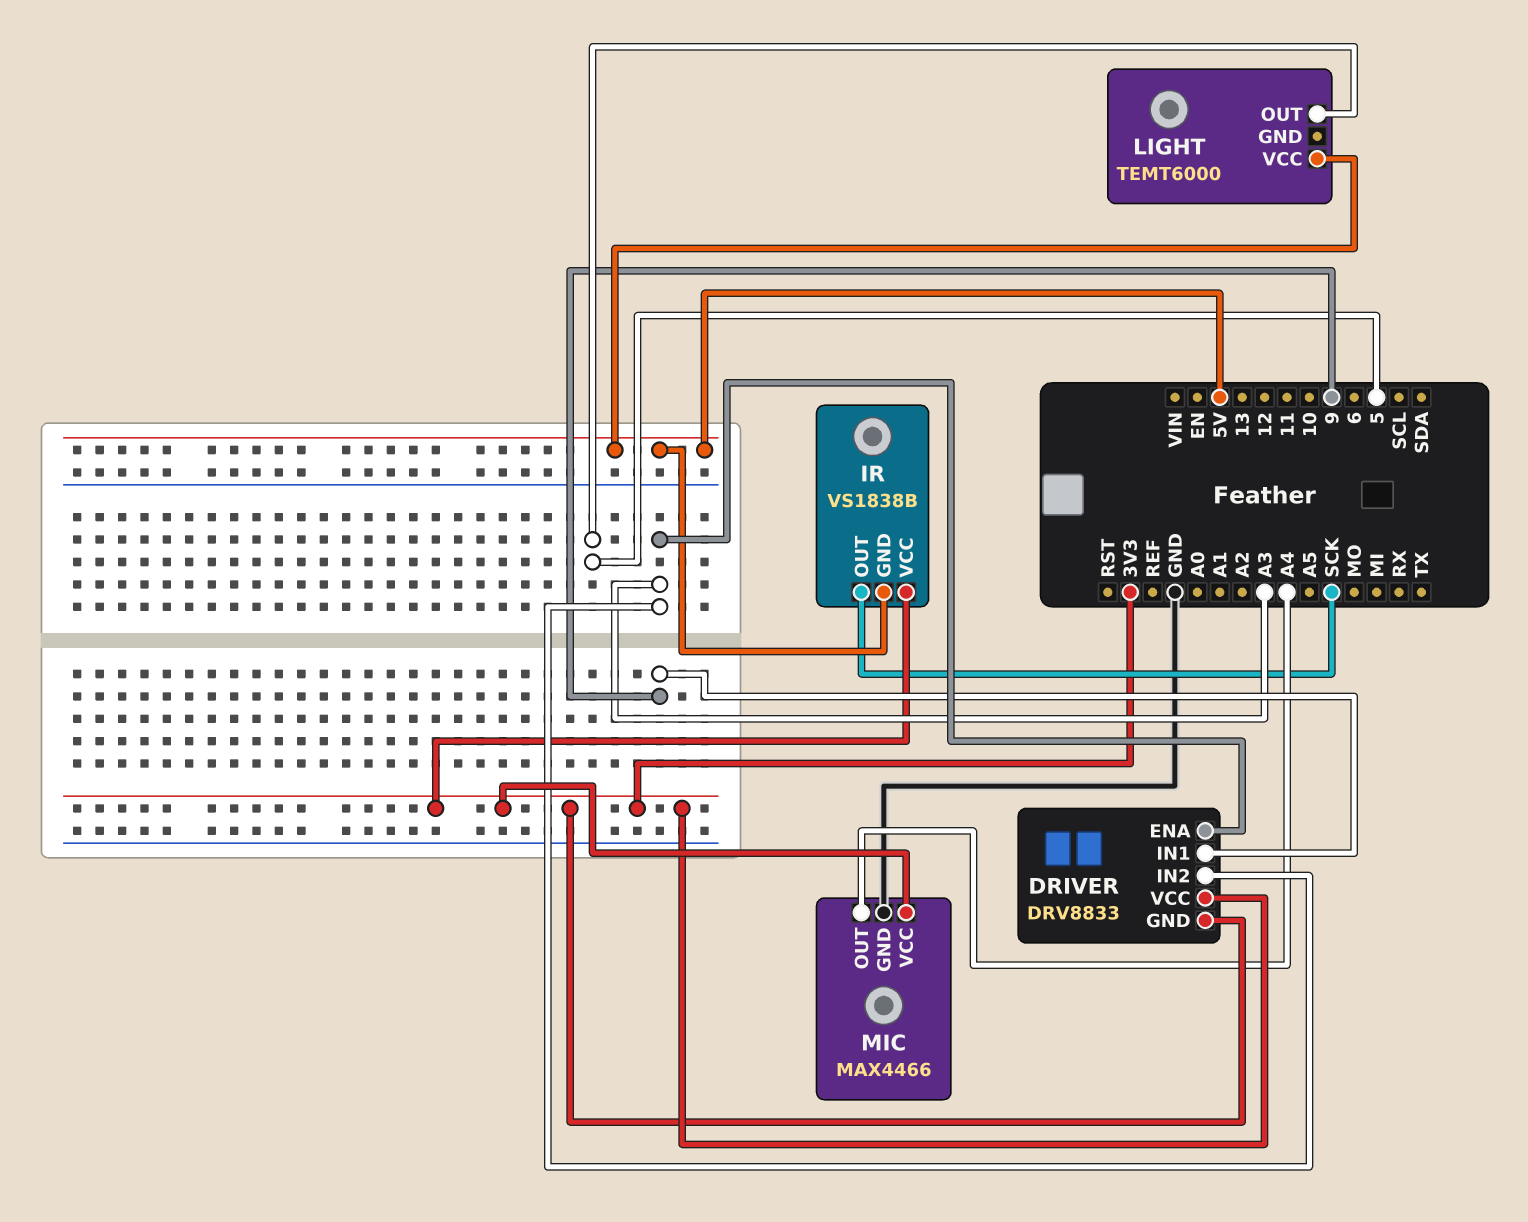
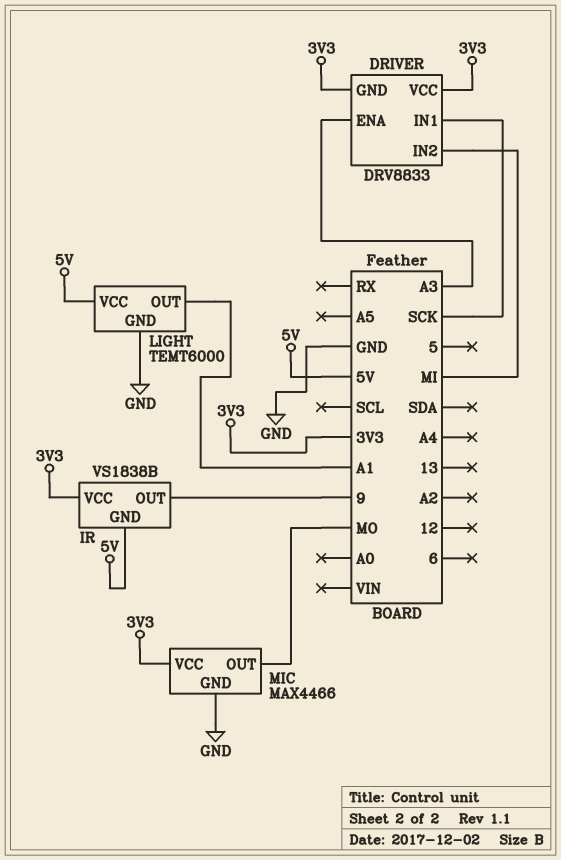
DRIVER pin IN1: 9 -> SCK
DRIVER pin IN2: A3 -> MI
IR pin OUT: SCK -> 9
LIGHT pin GND: none -> GND
LIGHT pin OUT: 5 -> A1
MIC pin OUT: A4 -> MO

